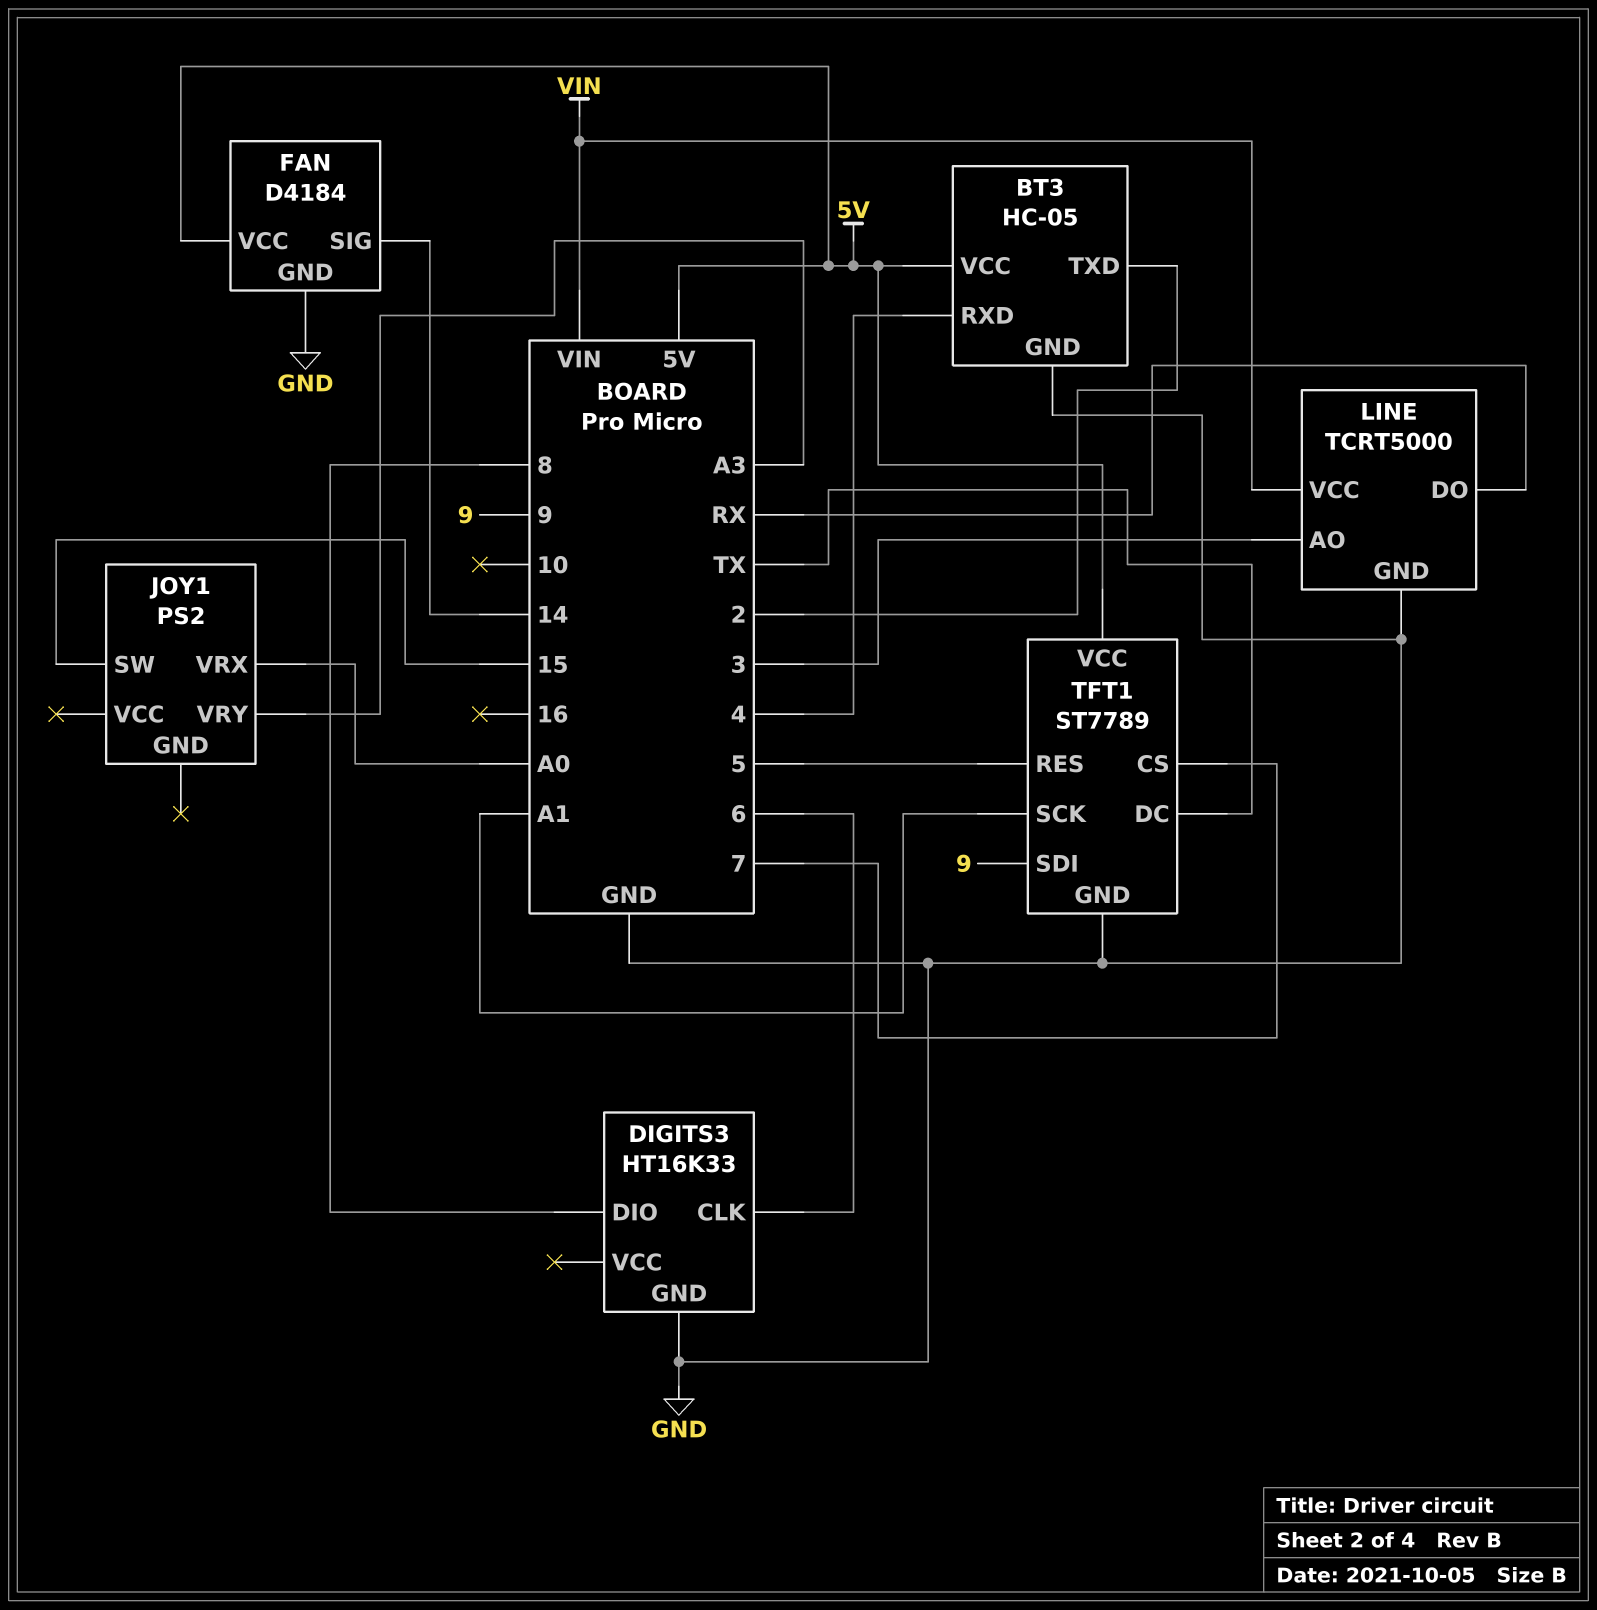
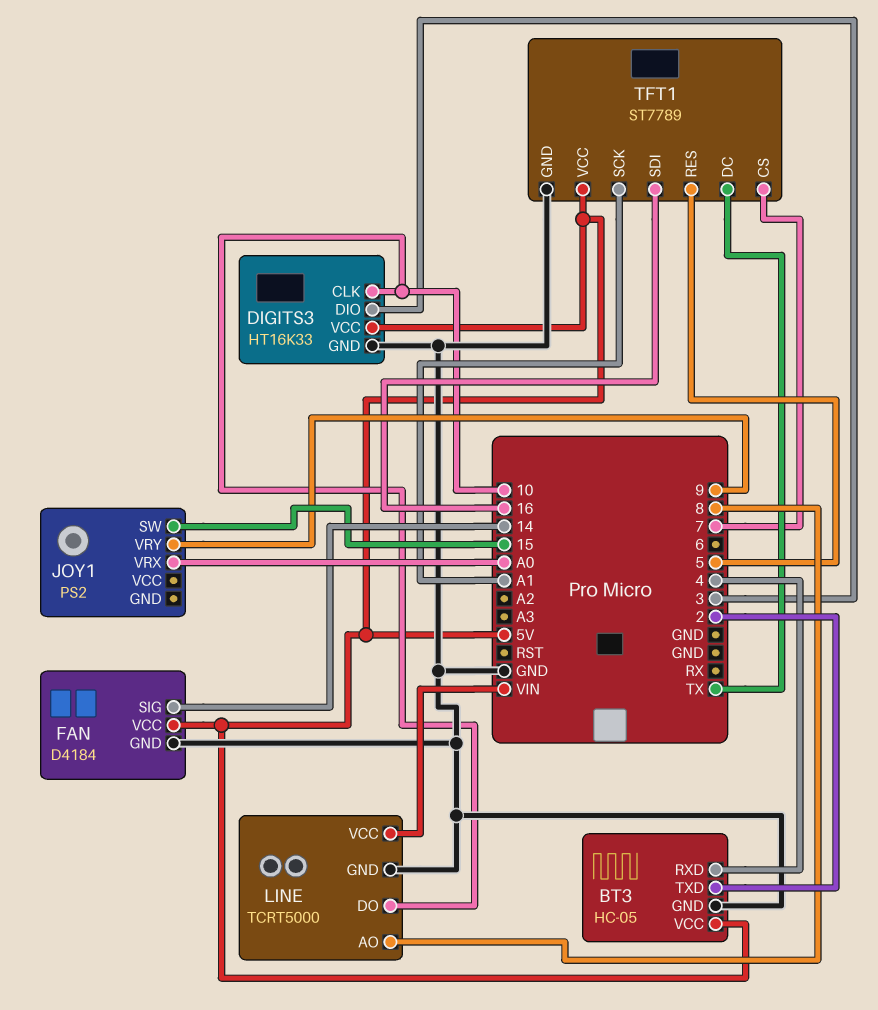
DIGITS3 pin CLK: 6 -> 10
DIGITS3 pin DIO: 8 -> 3
DIGITS3 pin VCC: none -> 5V
JOY1 pin VRY: A3 -> 9
LINE pin AO: 3 -> 8
LINE pin DO: RX -> 10
TFT1 pin SDI: 9 -> 16

